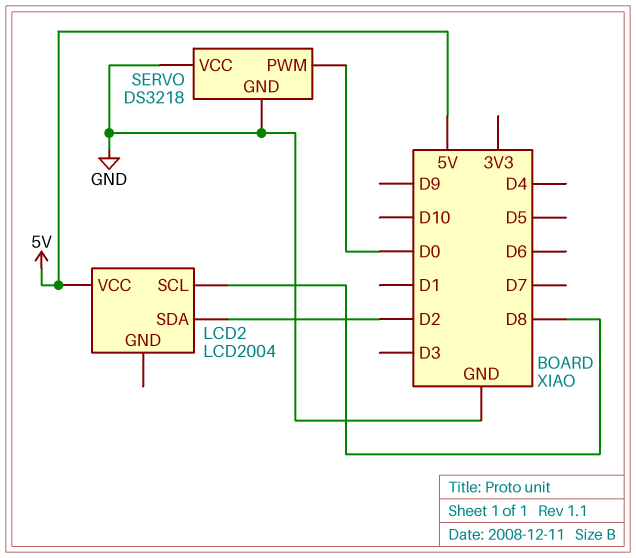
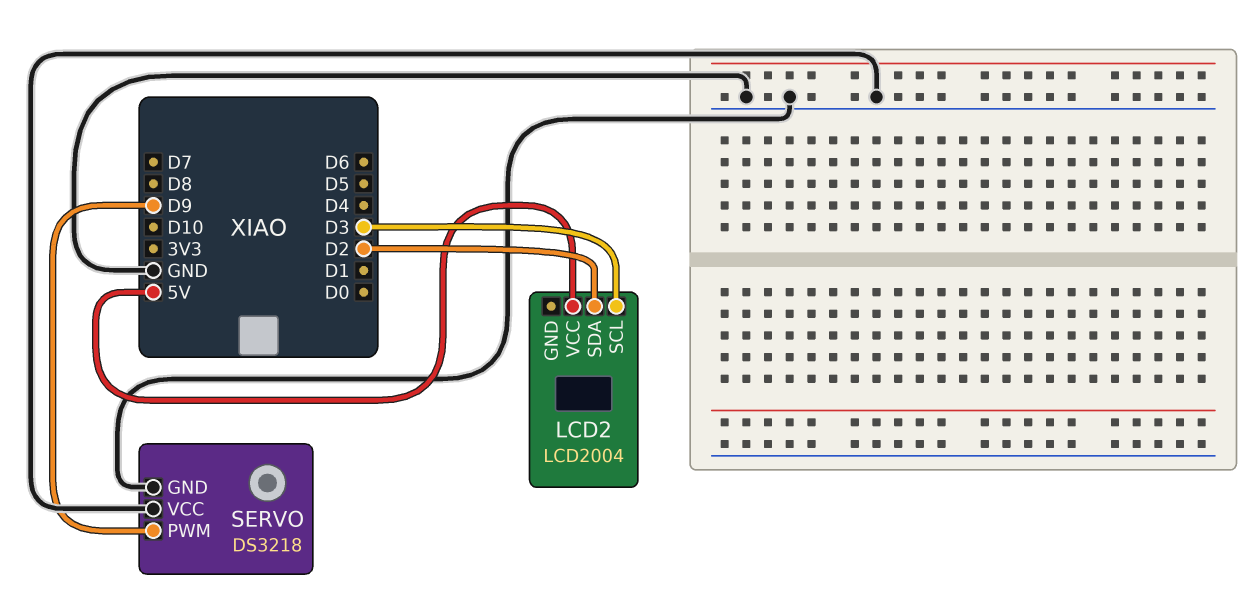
LCD2 pin SCL: D8 -> D3
SERVO pin PWM: D0 -> D9

